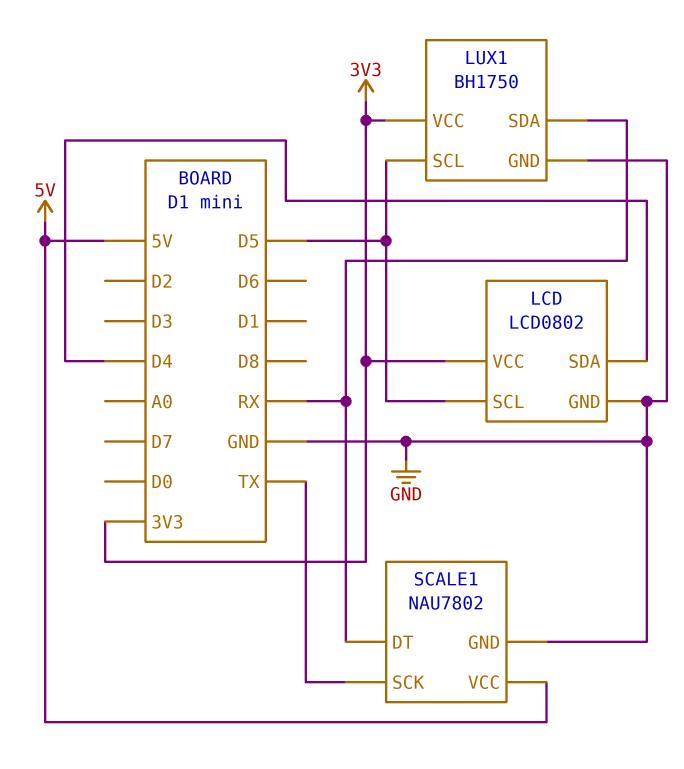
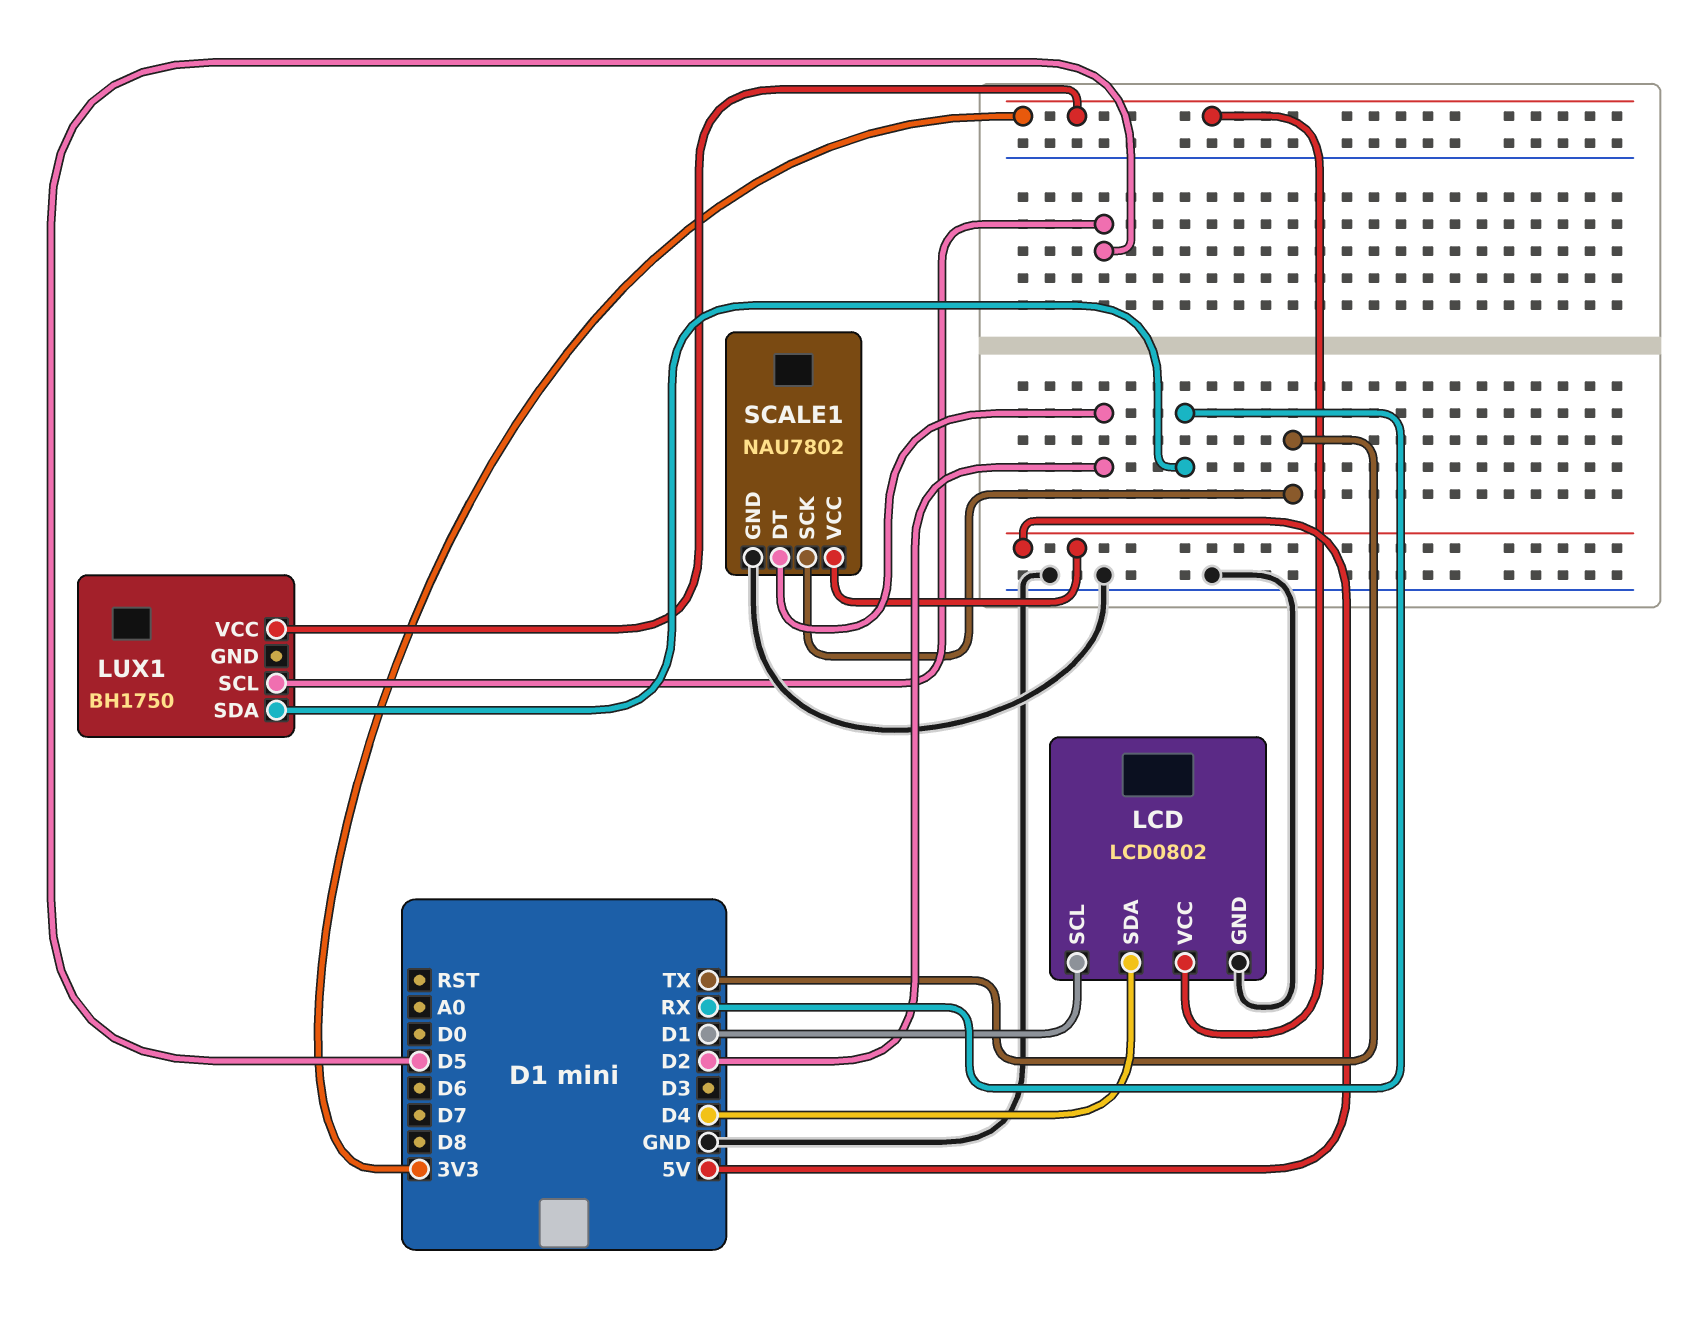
LCD pin SCL: D5 -> D1
LUX1 pin GND: GND -> none
SCALE1 pin DT: RX -> D2

